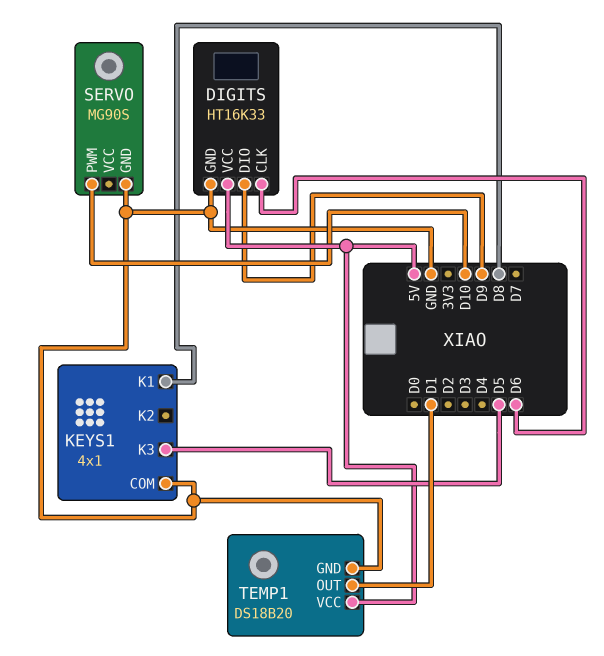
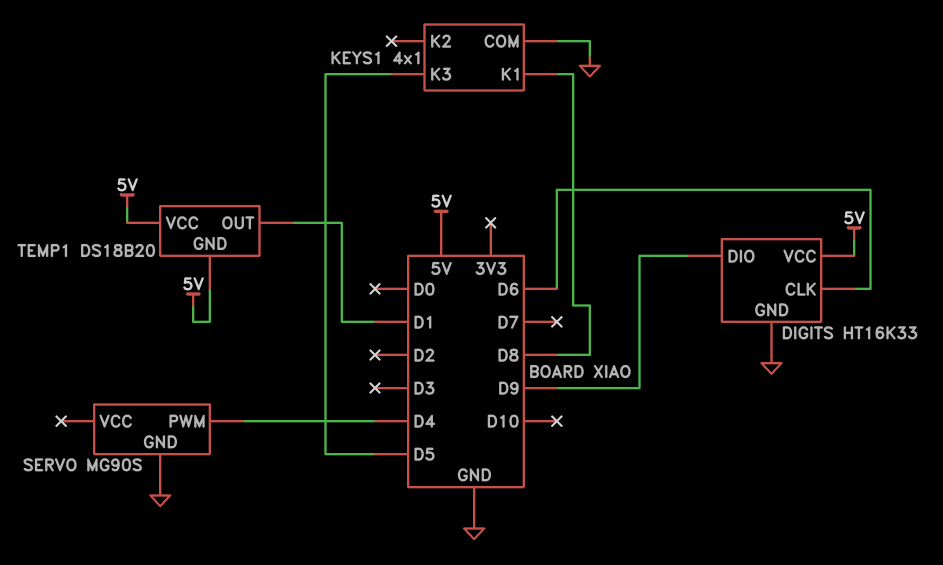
SERVO pin PWM: D10 -> D4
TEMP1 pin GND: GND -> 5V

